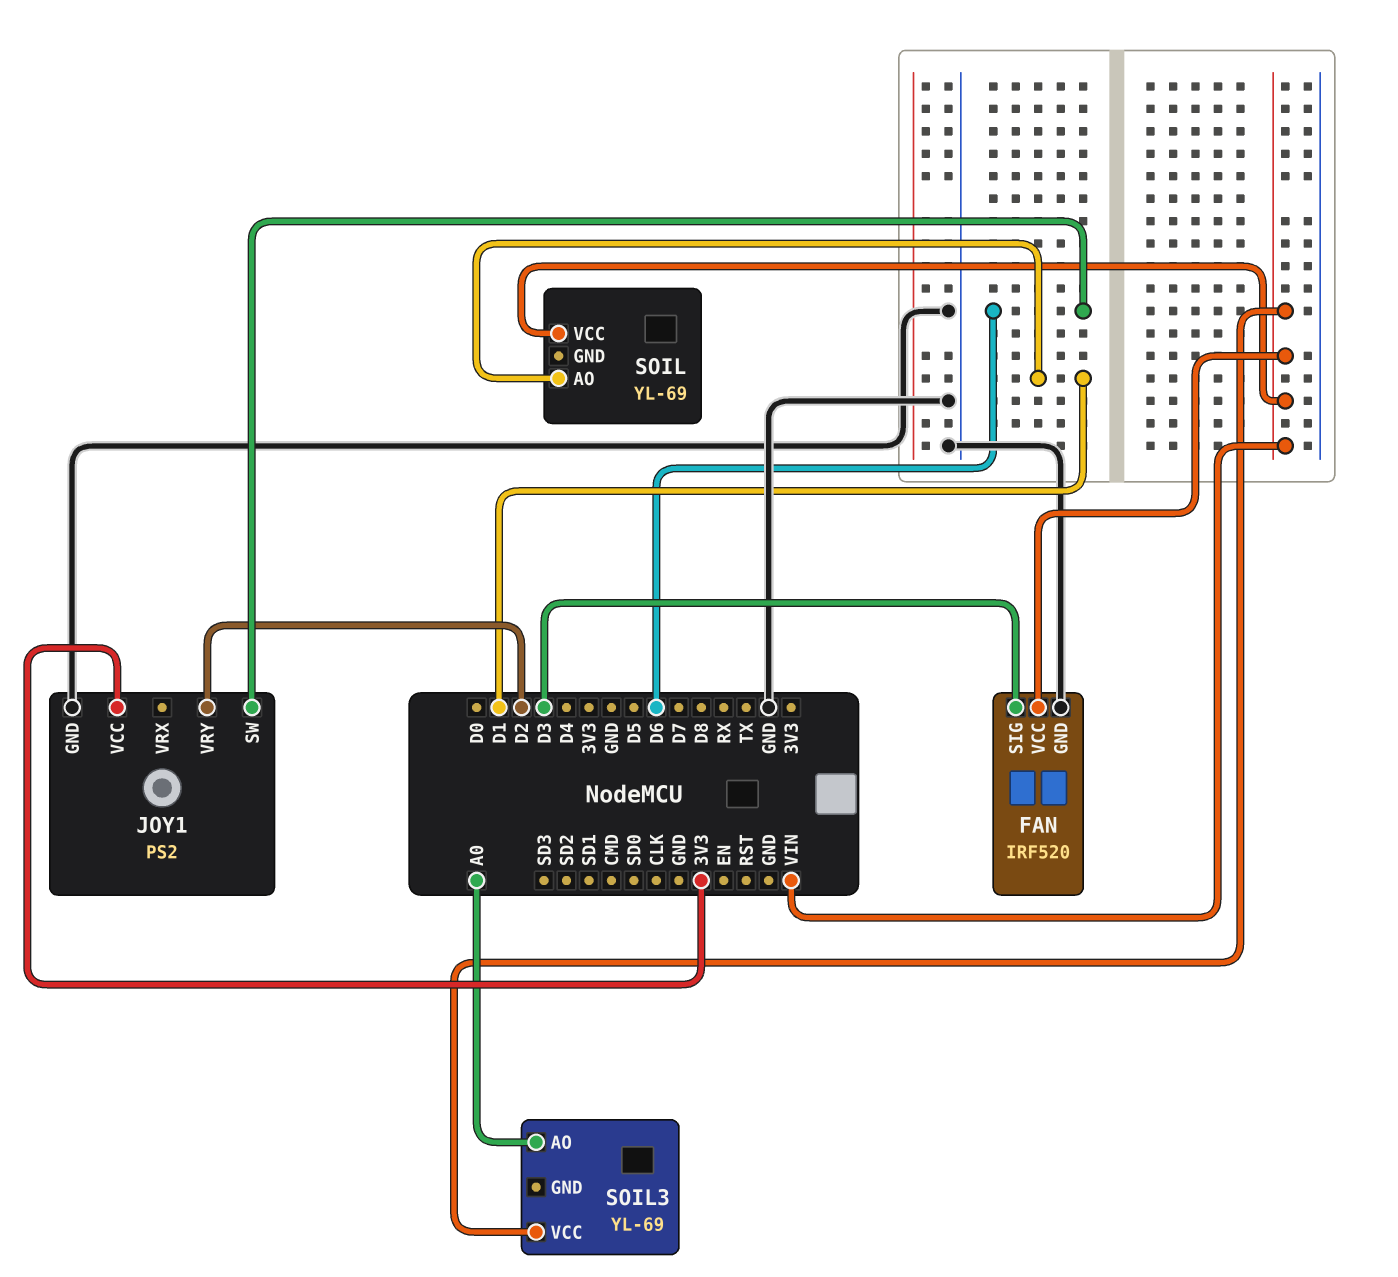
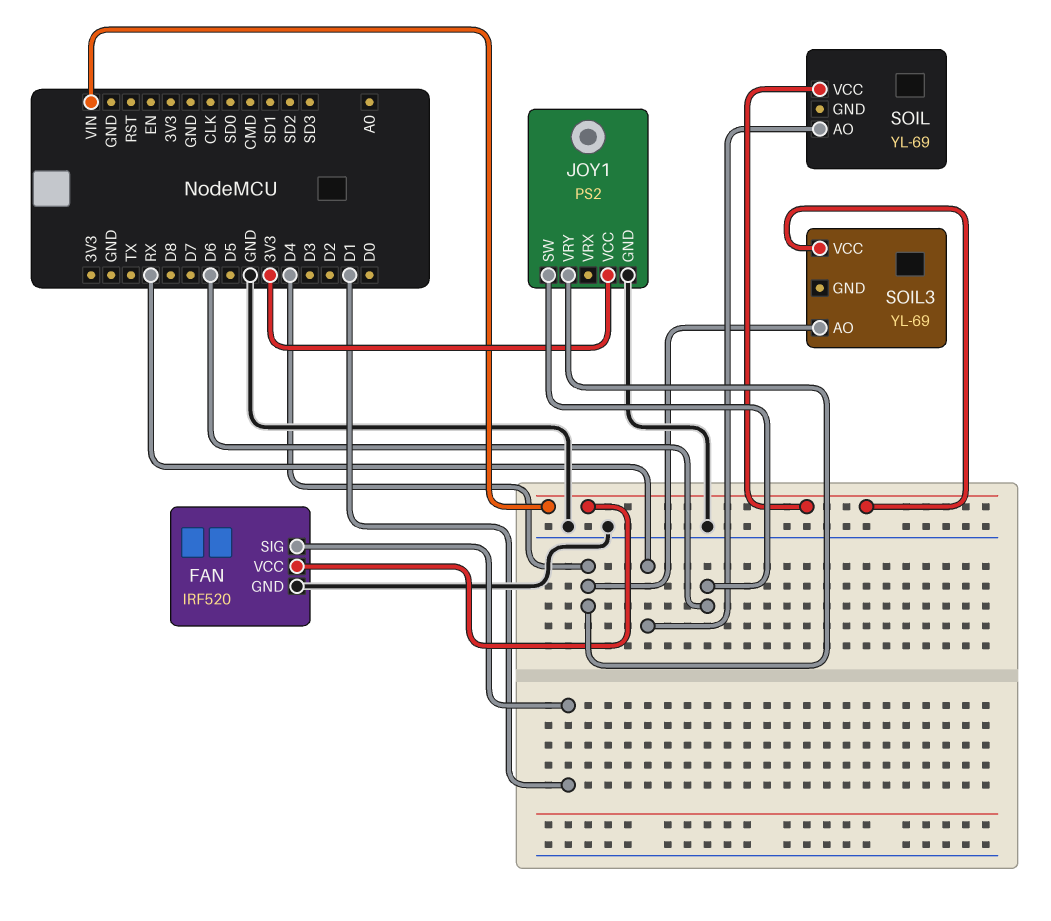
FAN pin SIG: D3 -> D1
JOY1 pin VRY: D2 -> D4
SOIL pin AO: D1 -> RX
SOIL3 pin AO: A0 -> D4

